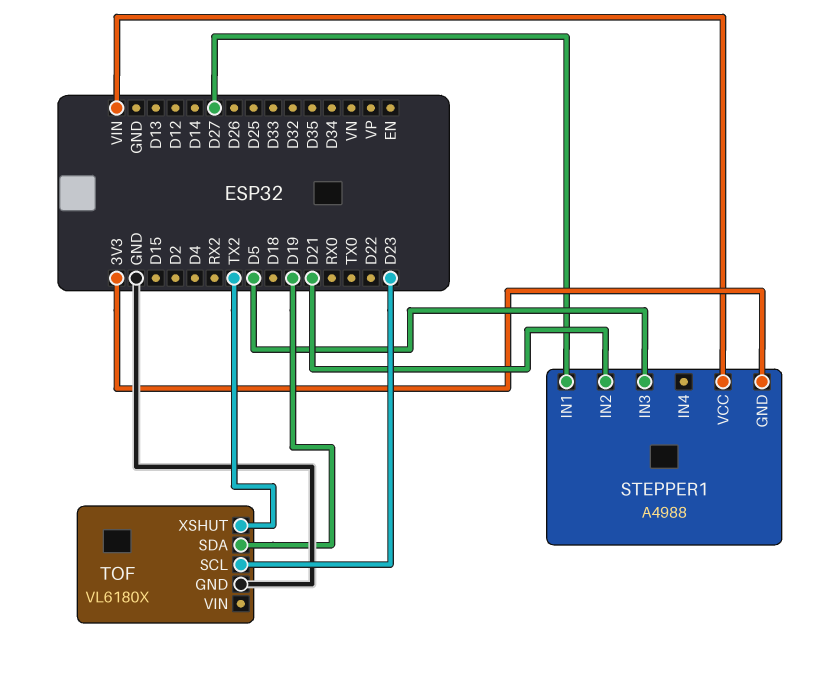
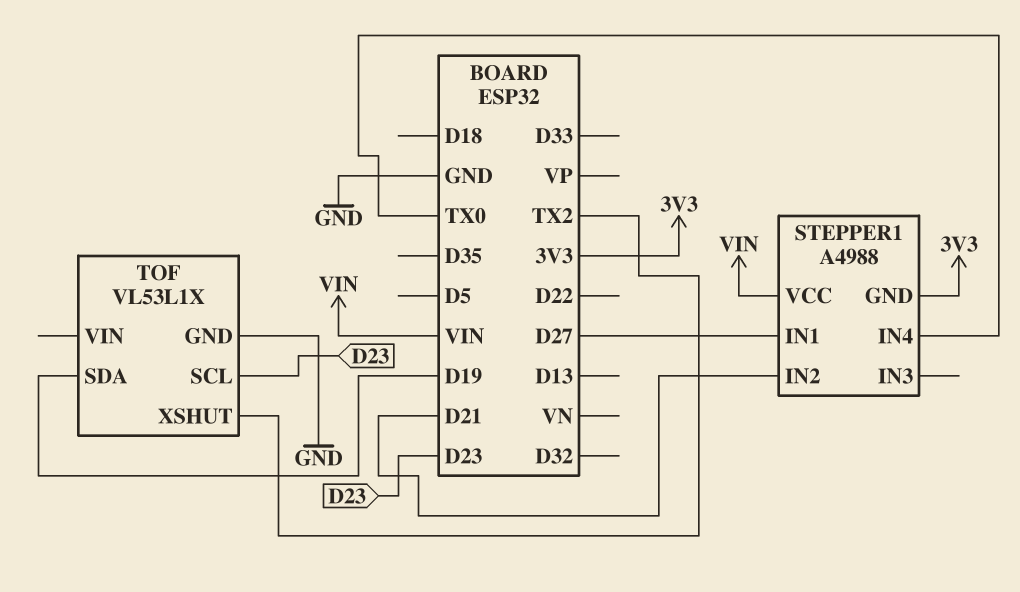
STEPPER1 pin IN3: D5 -> none
STEPPER1 pin IN4: none -> TX0
TOF: VL6180X -> VL53L1X

